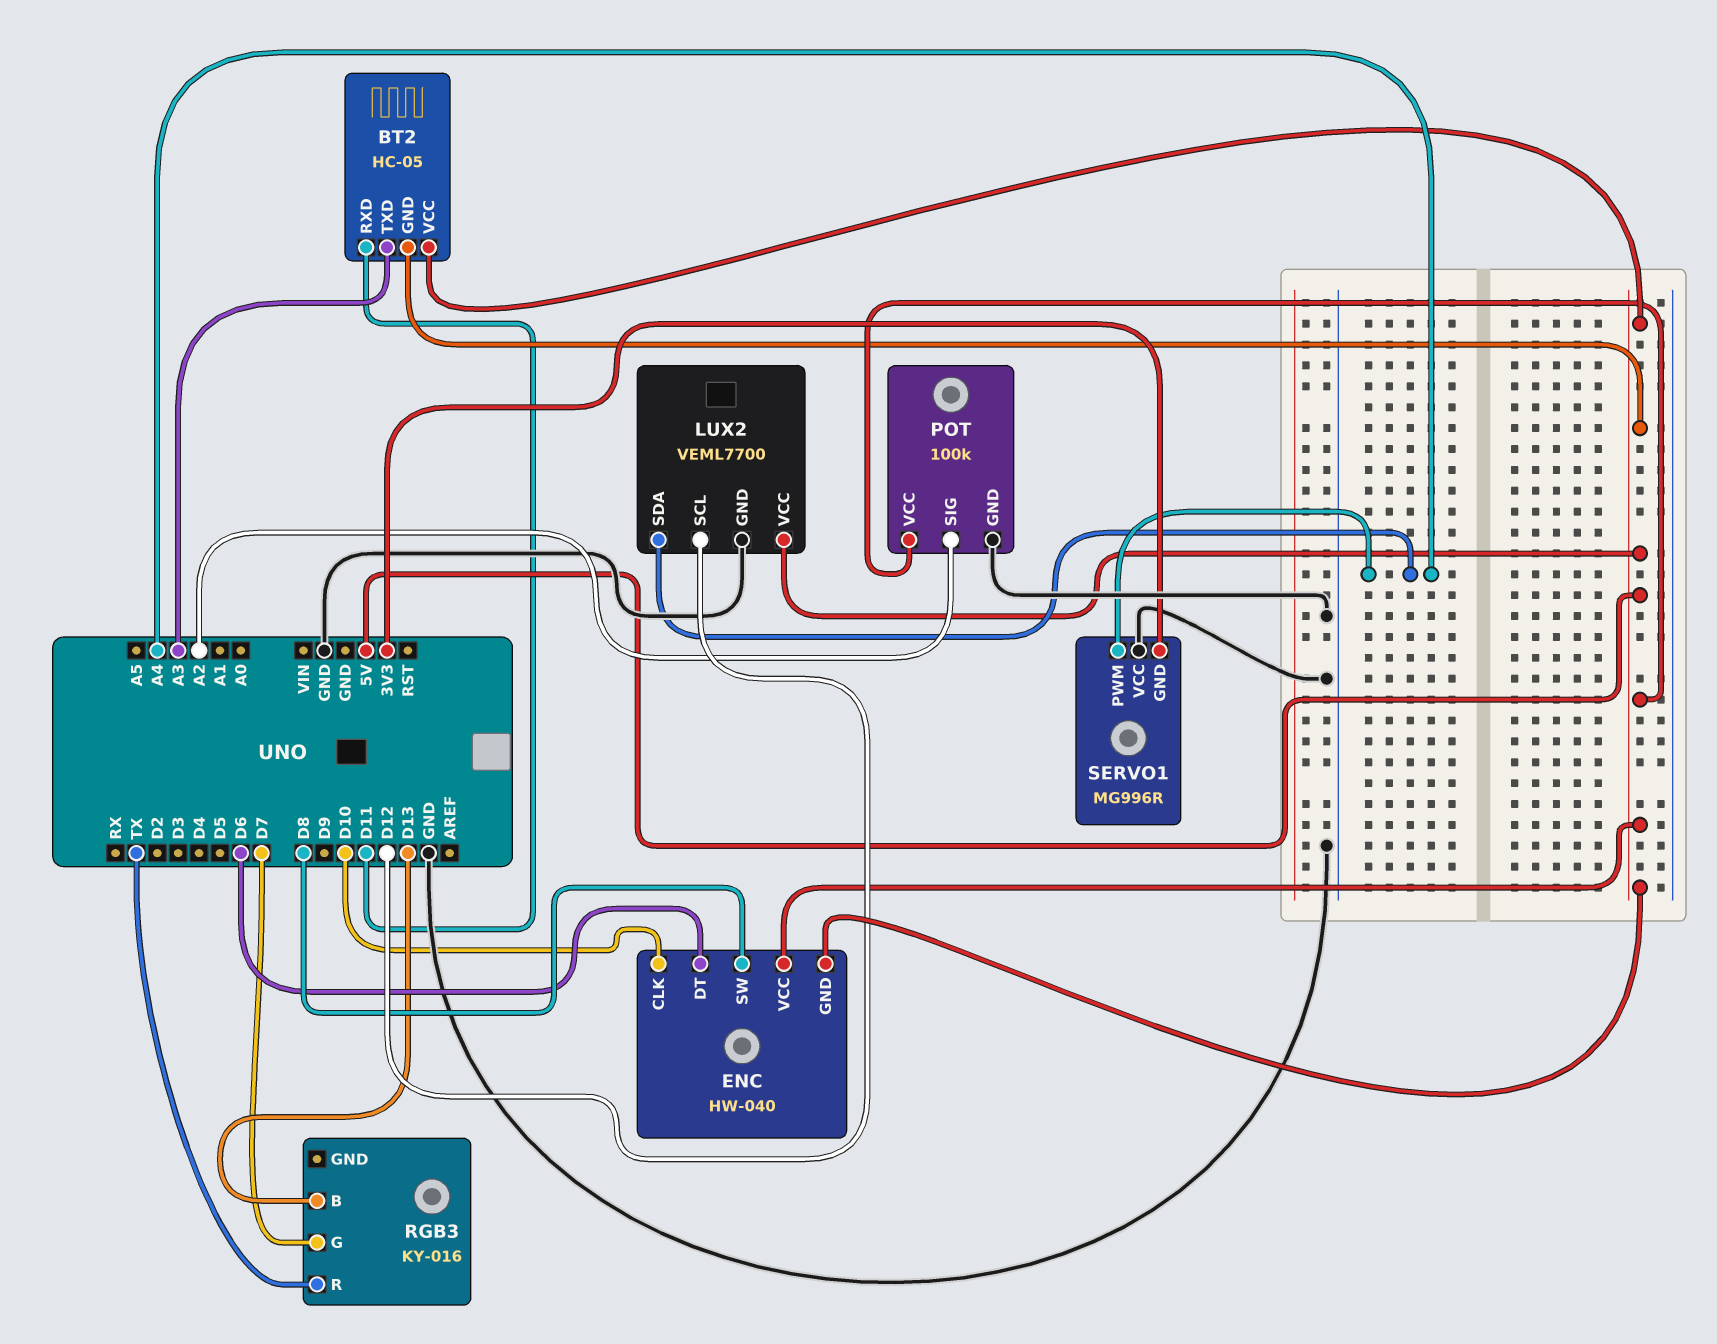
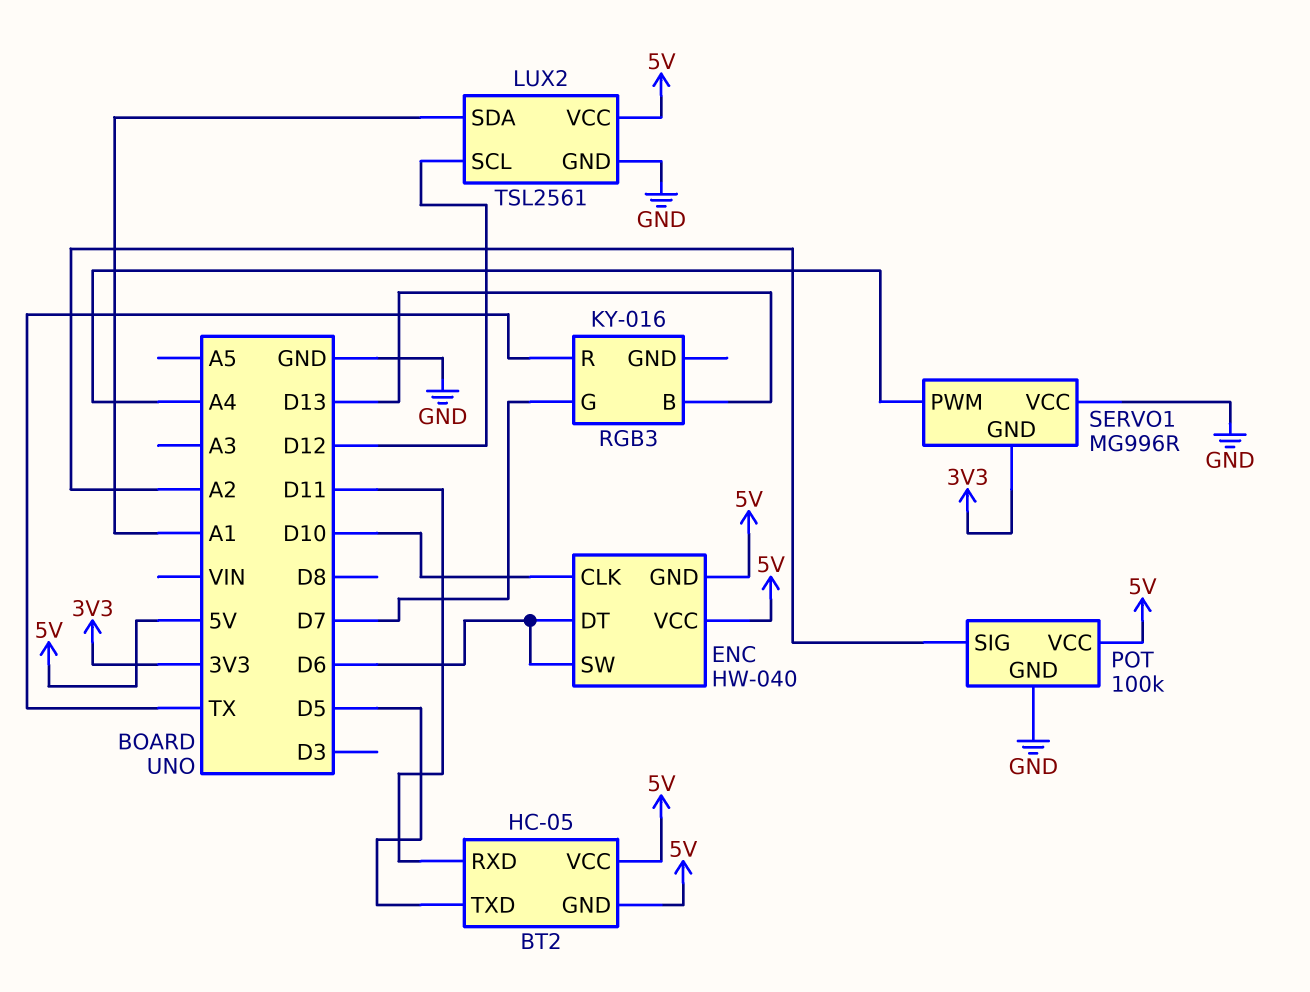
BT2 pin TXD: A3 -> D5
ENC pin SW: D8 -> D6
LUX2: VEML7700 -> TSL2561
LUX2 pin SDA: A4 -> A1

